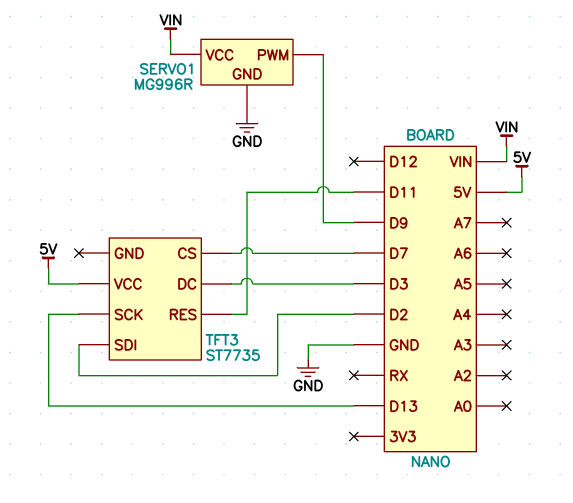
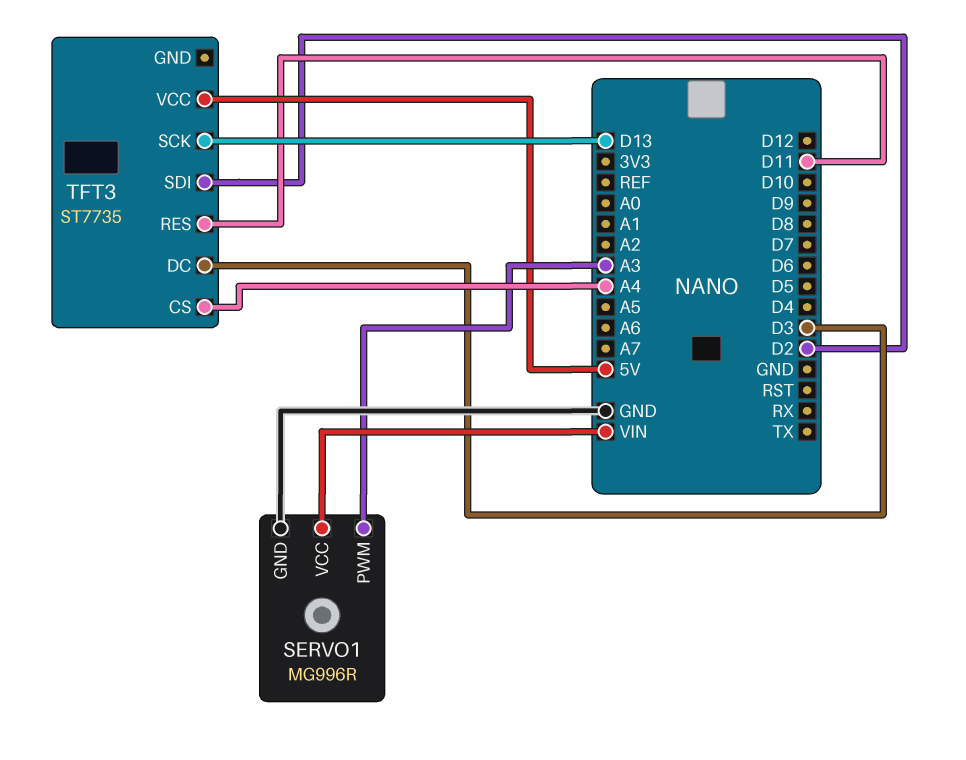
SERVO1 pin PWM: D9 -> A3
TFT3 pin CS: D7 -> A4

